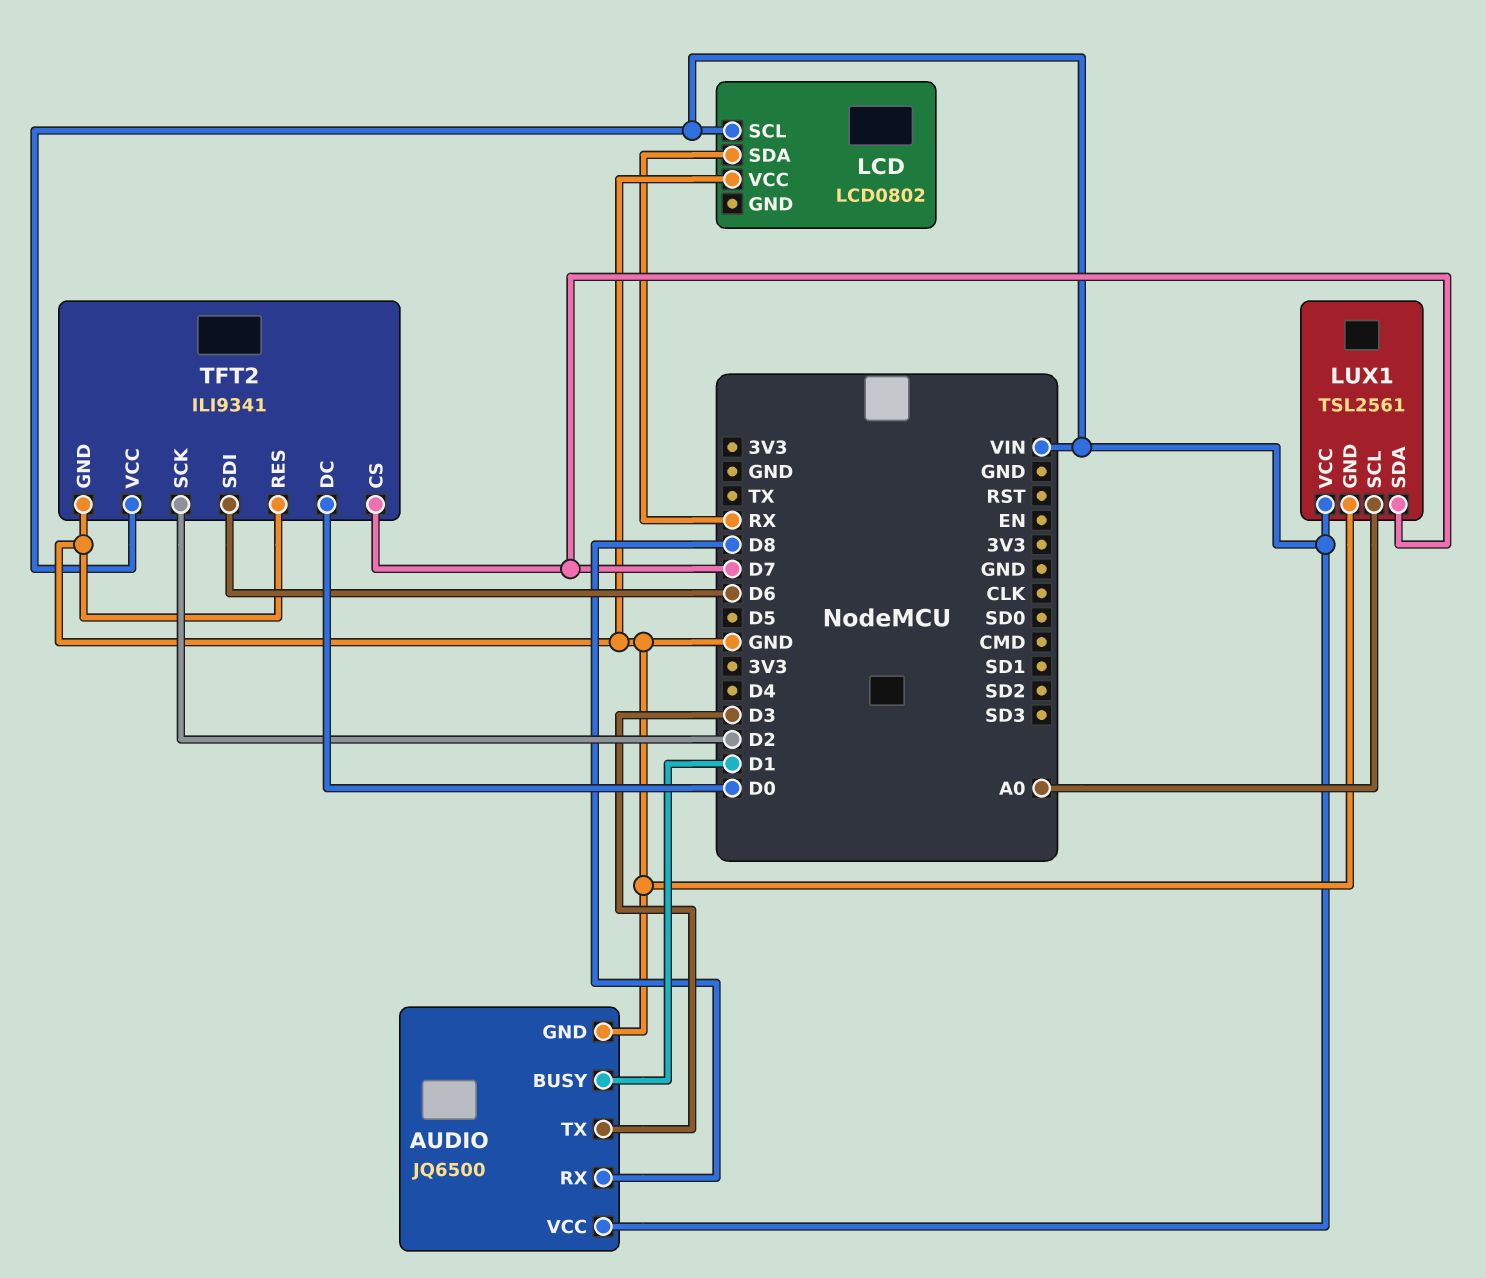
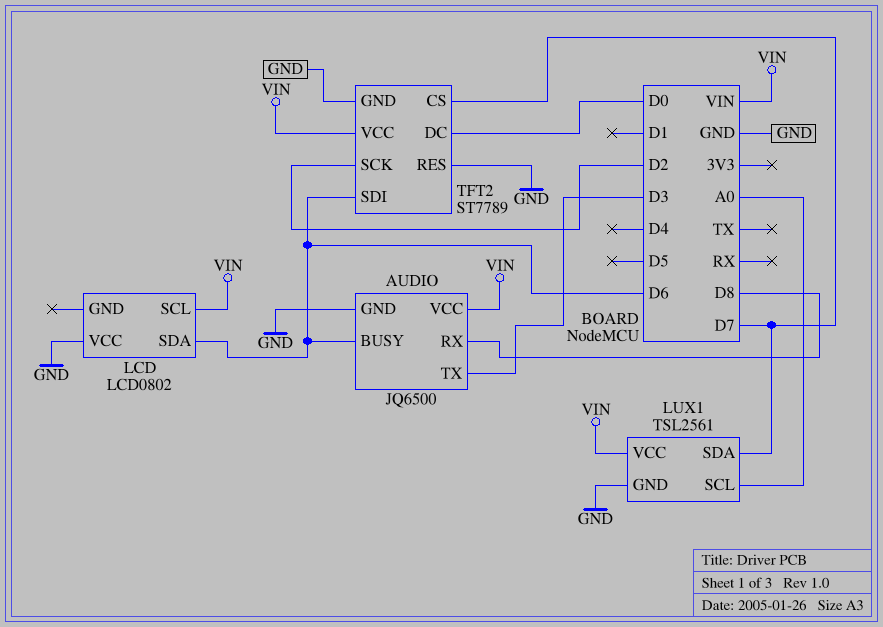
AUDIO pin BUSY: D1 -> D6
LCD pin SDA: RX -> D6
TFT2: ILI9341 -> ST7789

